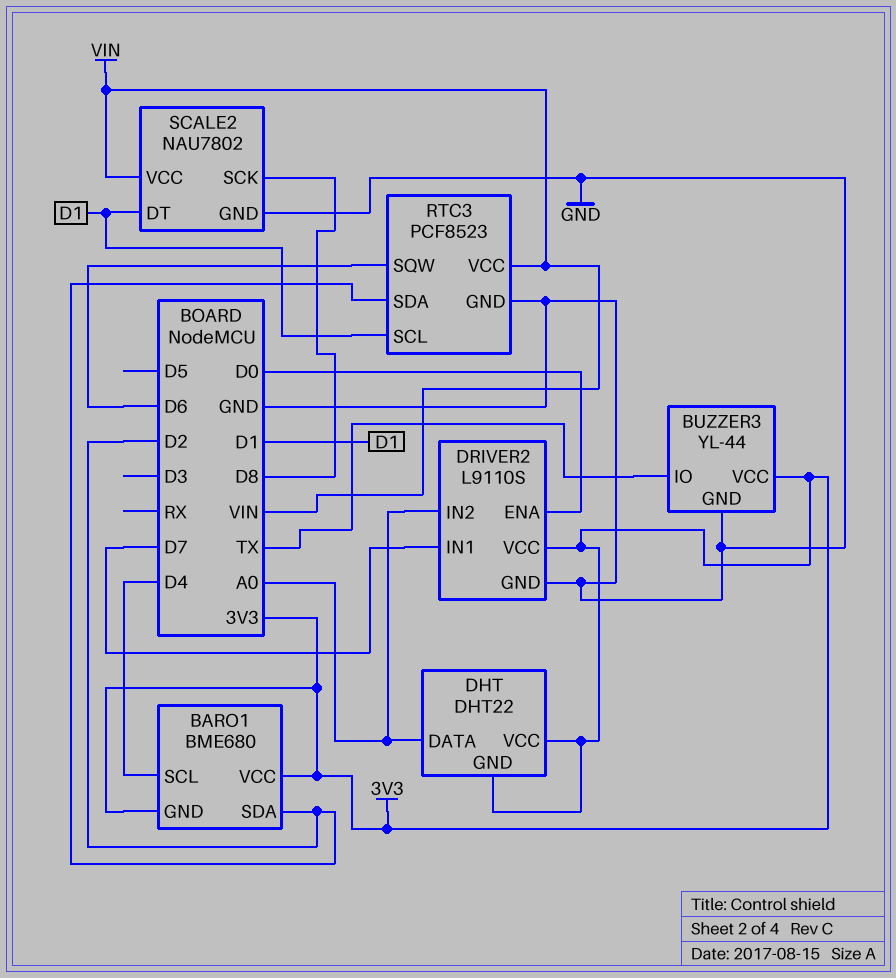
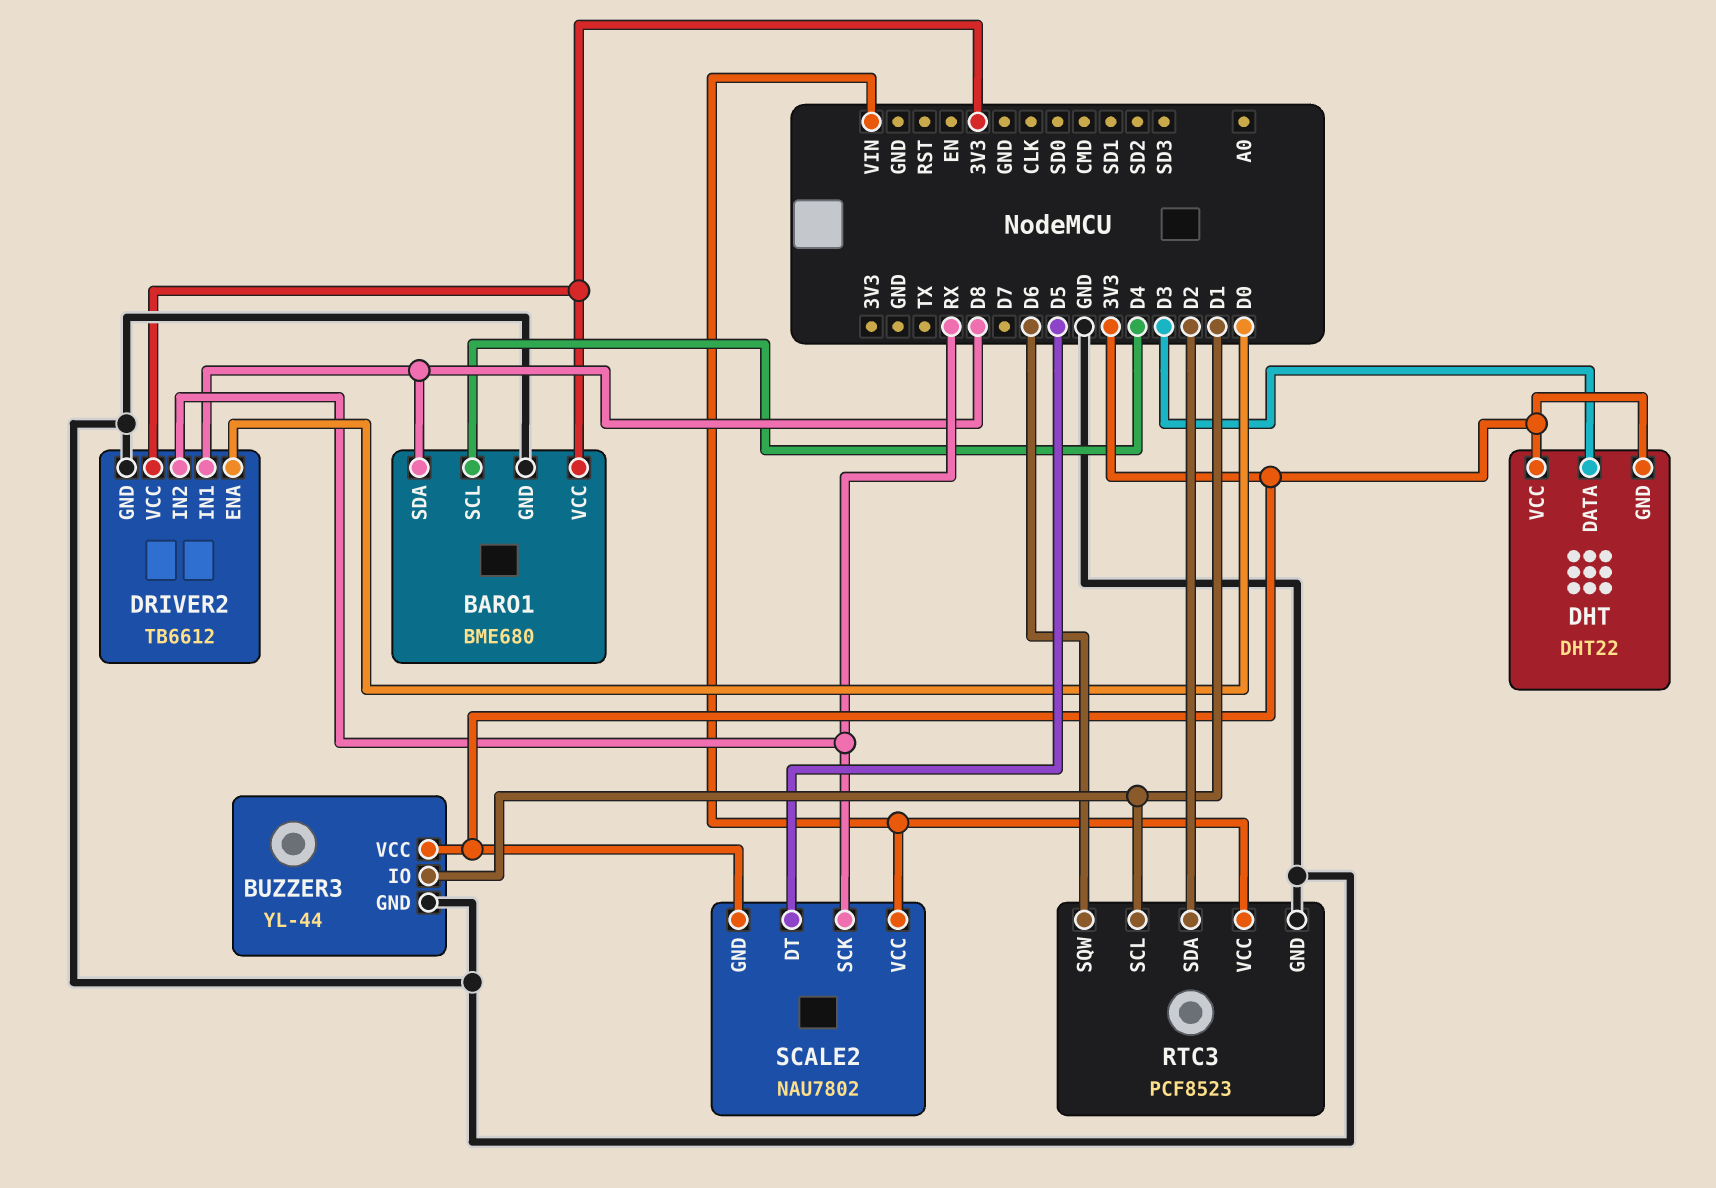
BARO1 pin GND: 3V3 -> GND
BARO1 pin SDA: D2 -> D8
BUZZER3 pin IO: TX -> D1
DHT pin DATA: A0 -> D3
DRIVER2: L9110S -> TB6612
DRIVER2 pin IN1: D7 -> D8
DRIVER2 pin IN2: A0 -> RX
SCALE2 pin DT: D1 -> D5
SCALE2 pin GND: GND -> 3V3
SCALE2 pin SCK: D8 -> RX

